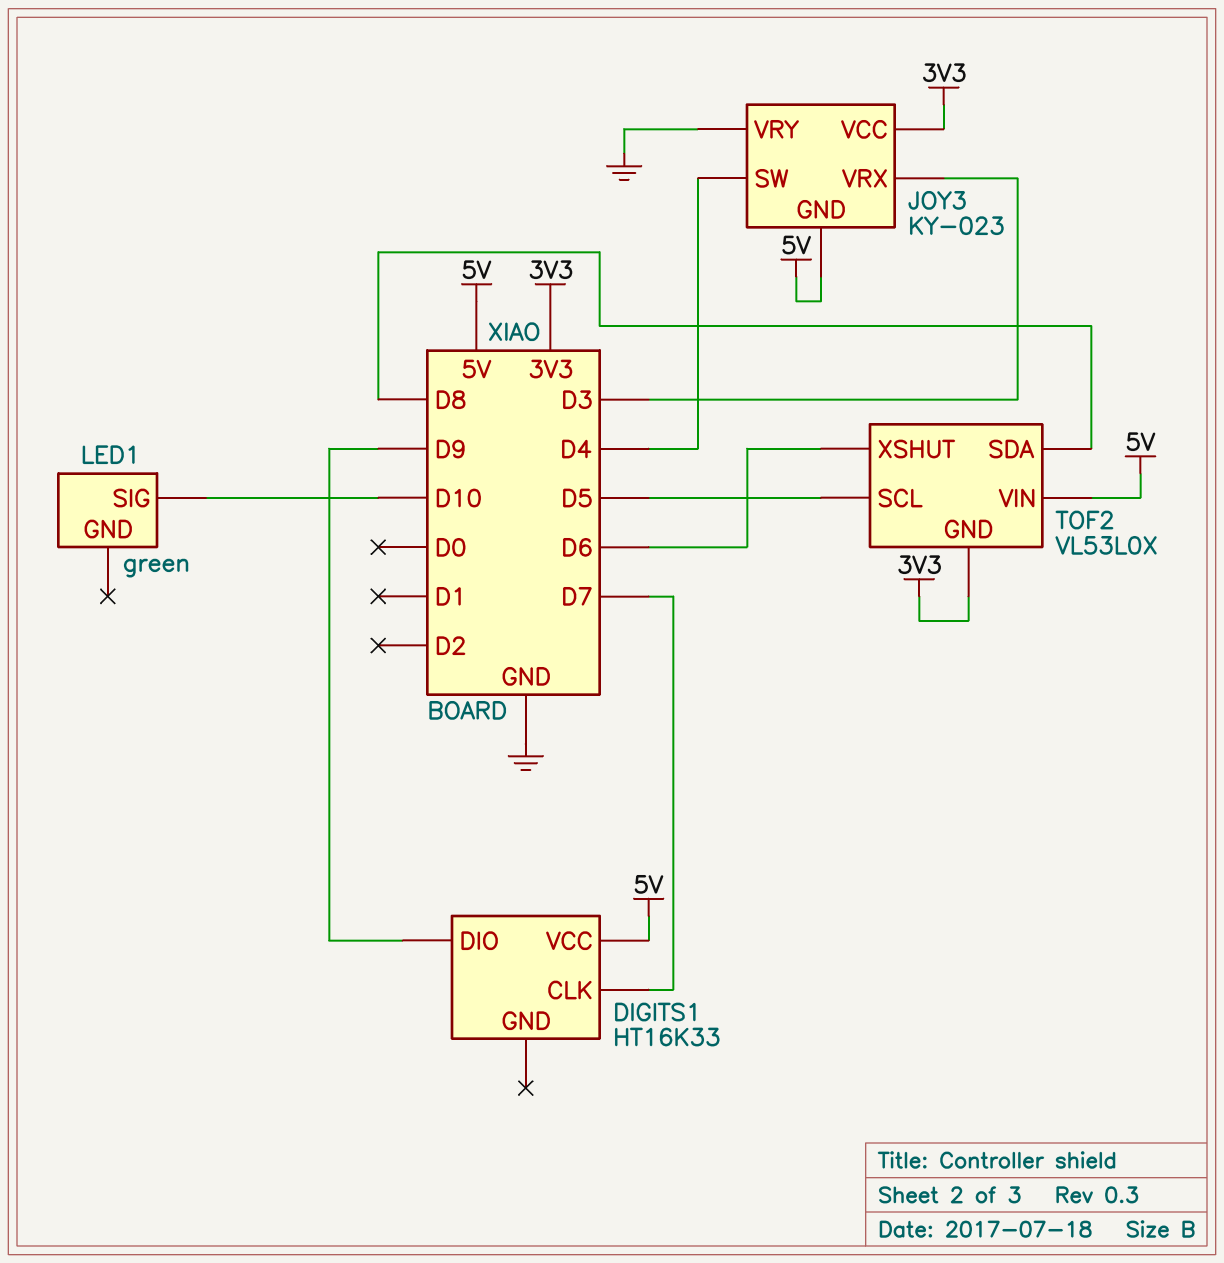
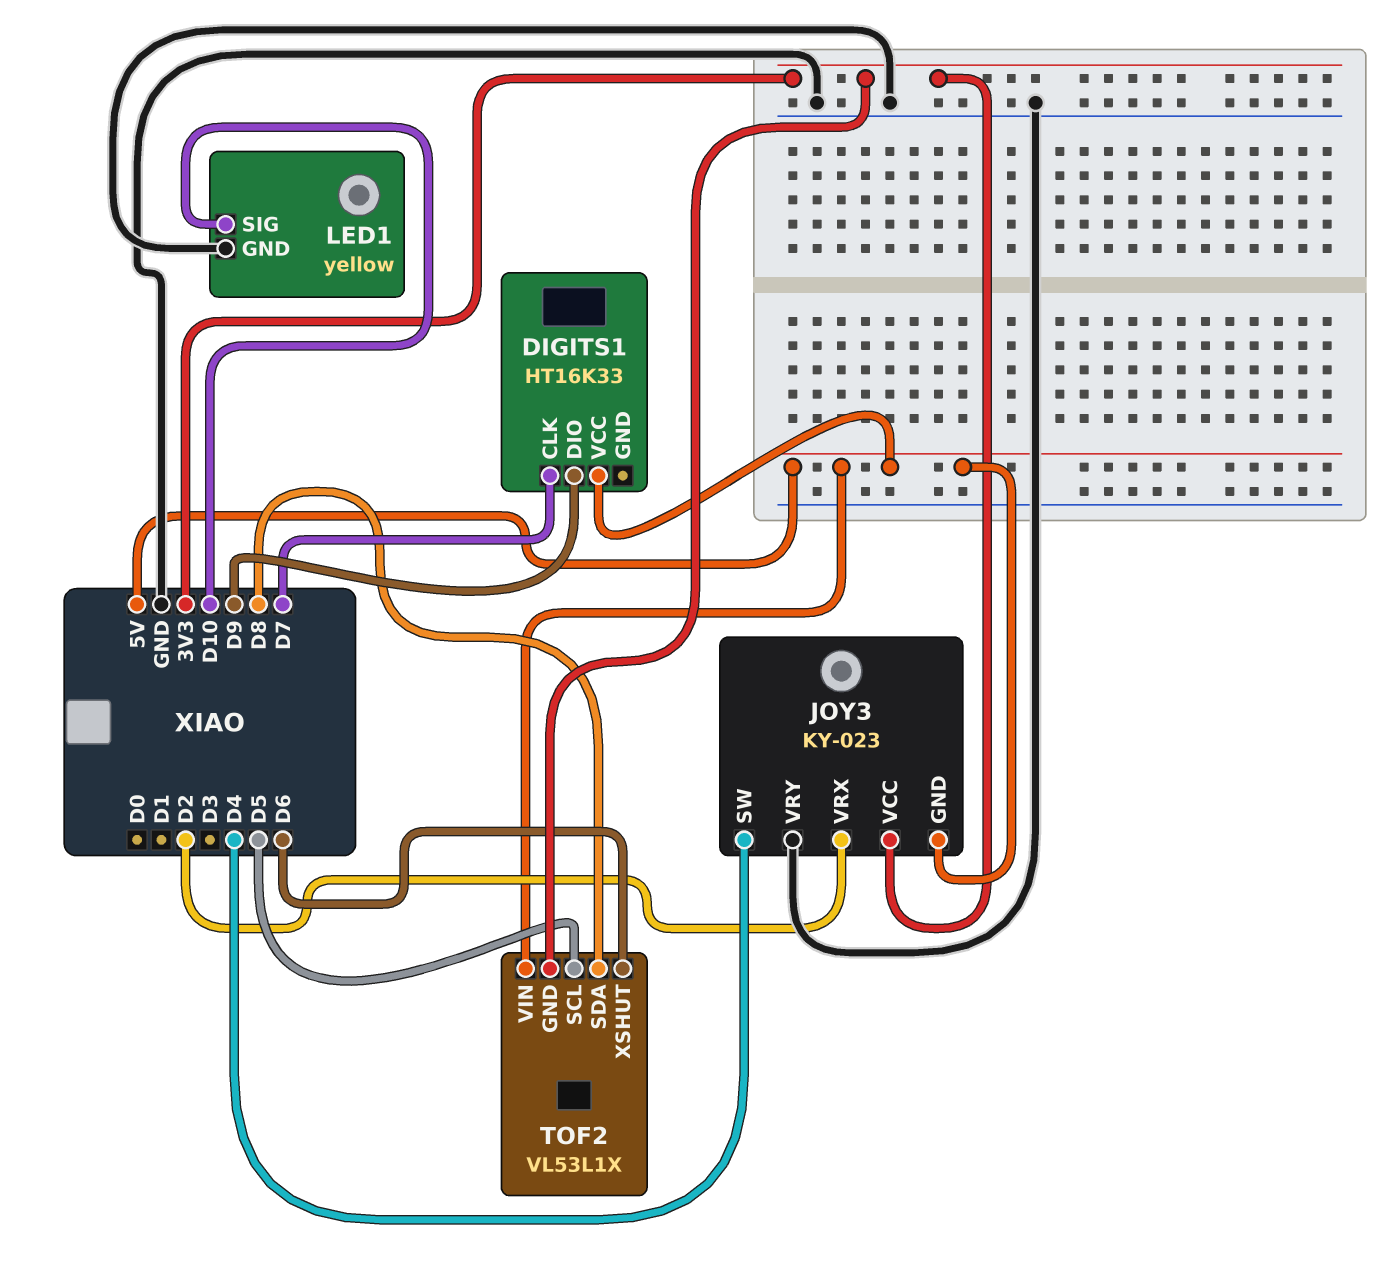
JOY3 pin VRX: D3 -> D2
LED1: green -> yellow
LED1 pin GND: none -> GND
TOF2: VL53L0X -> VL53L1X

